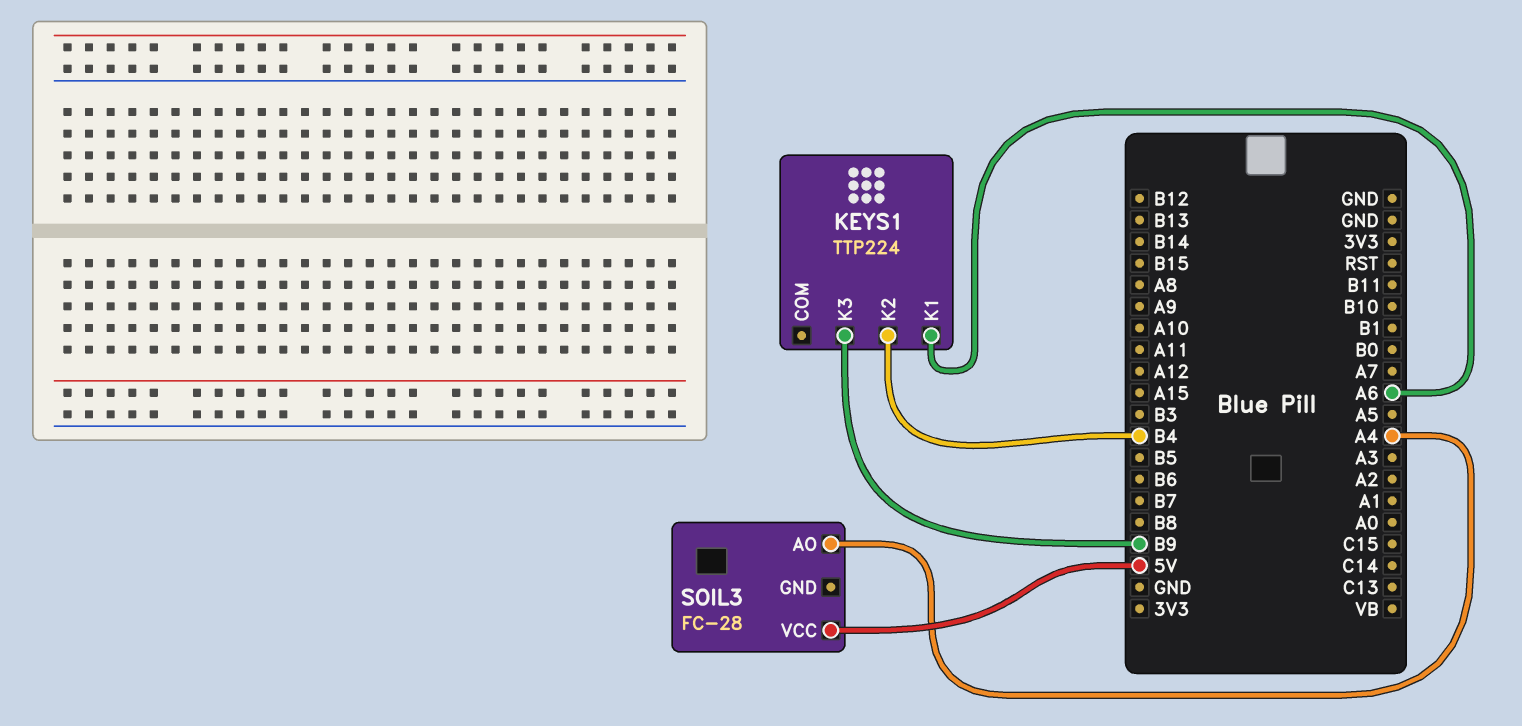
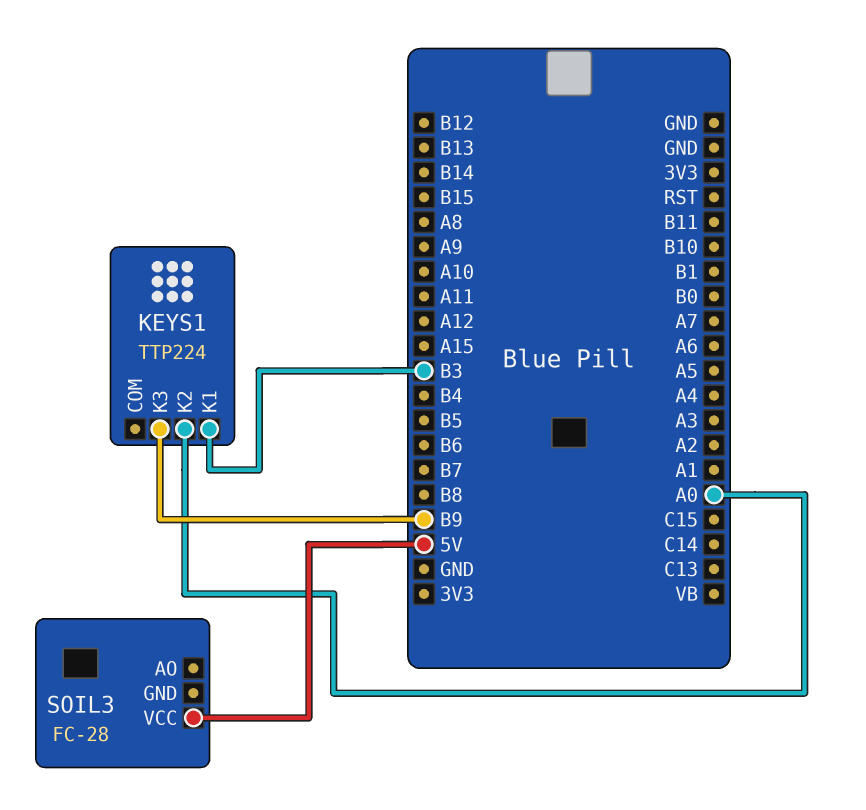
KEYS1 pin K1: A6 -> B3
KEYS1 pin K2: B4 -> A0
SOIL3 pin AO: A4 -> none

